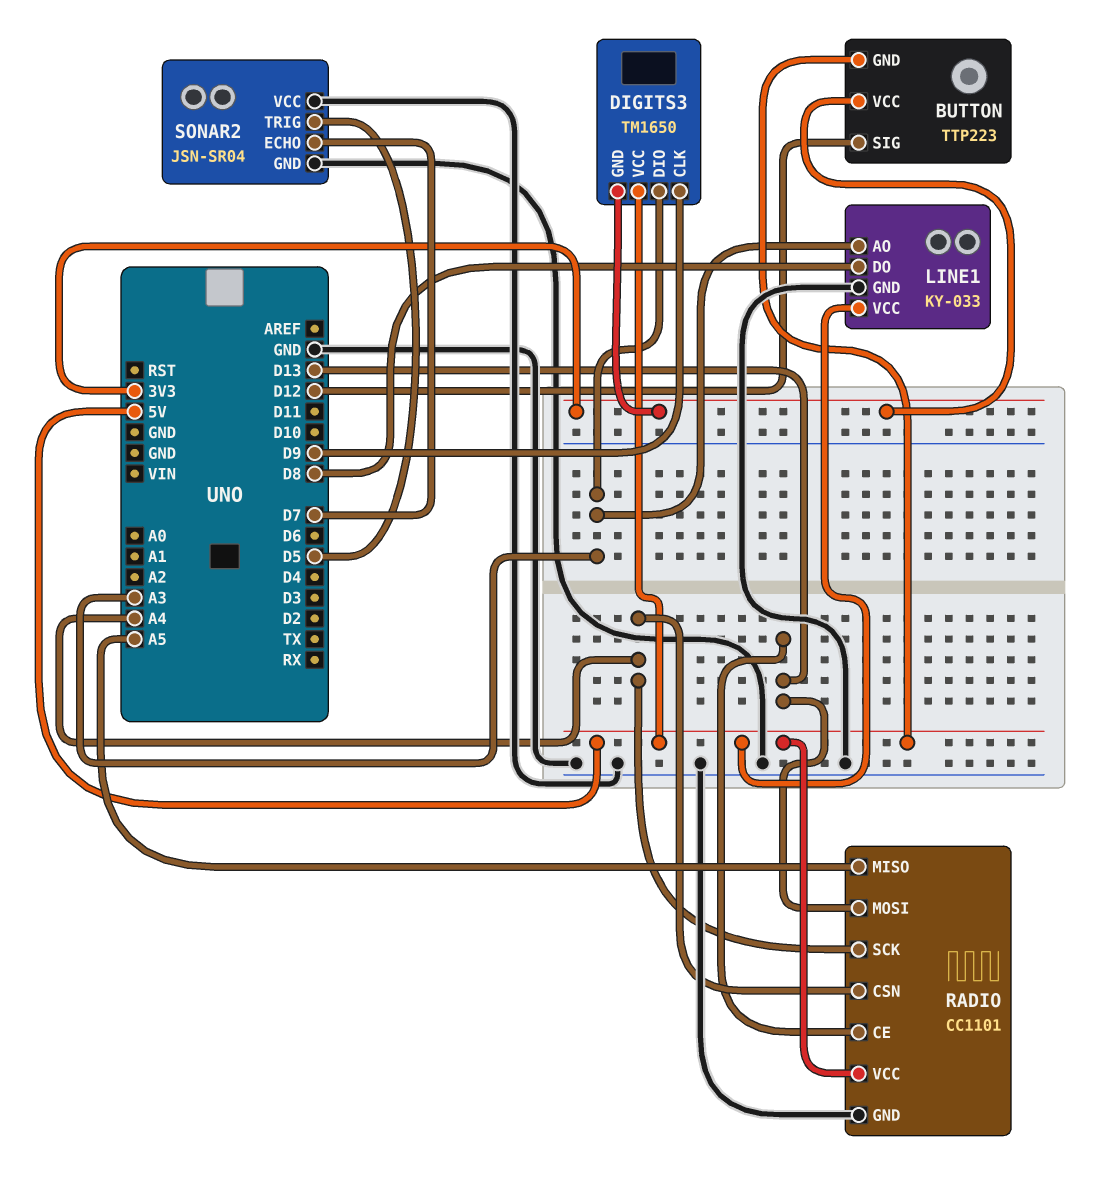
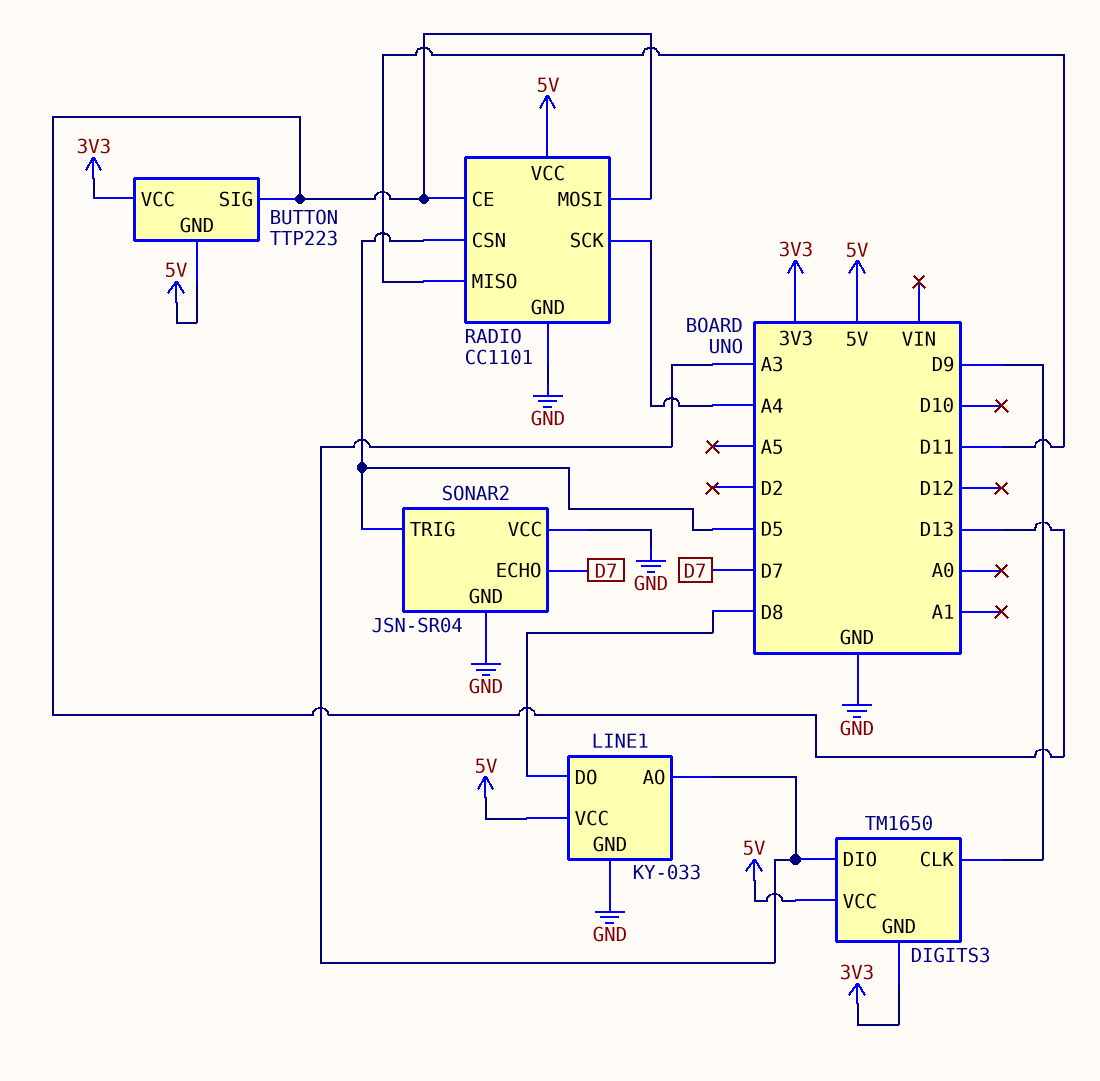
BUTTON pin SIG: D12 -> D13
RADIO pin CSN: A4 -> D5
RADIO pin MISO: A5 -> D11

